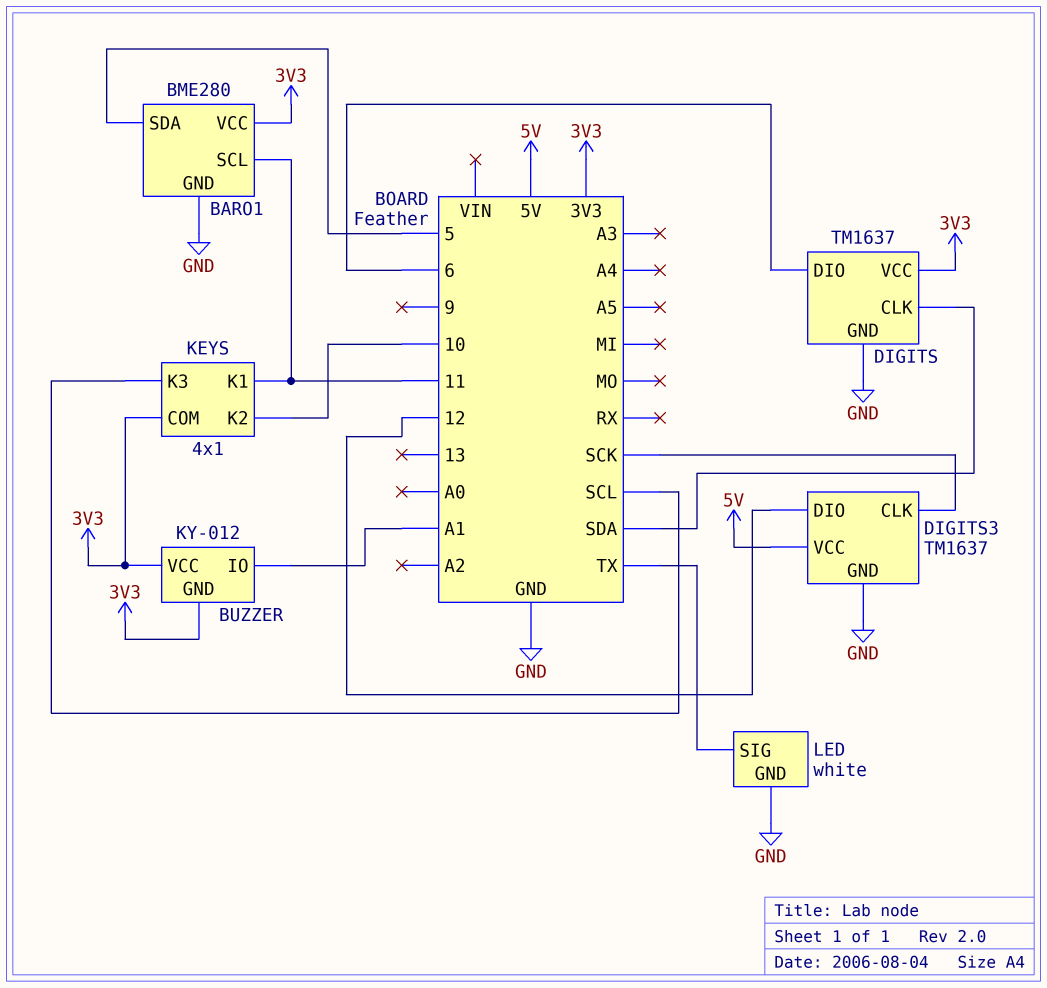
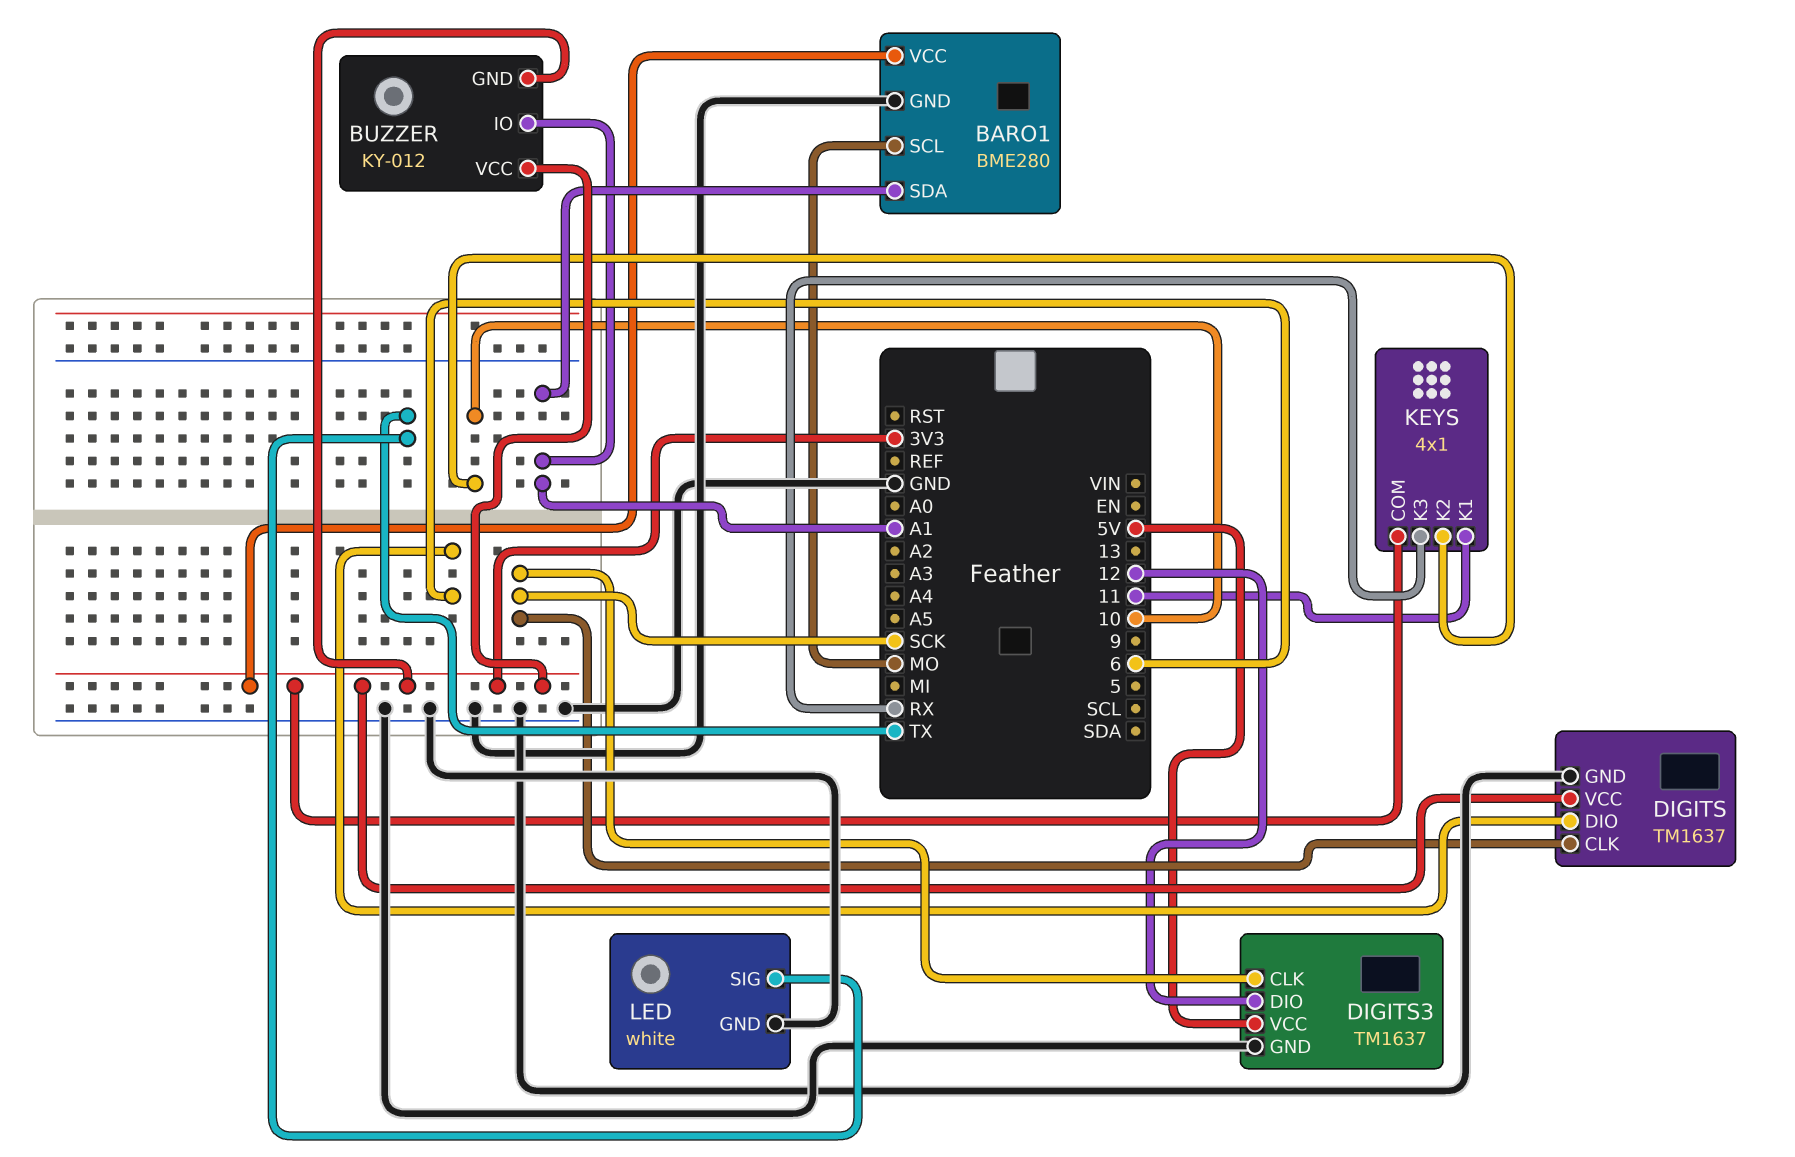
BARO1 pin SCL: 11 -> MO
BARO1 pin SDA: 5 -> A1
DIGITS pin CLK: SDA -> SCK
KEYS pin K3: SCL -> RX

